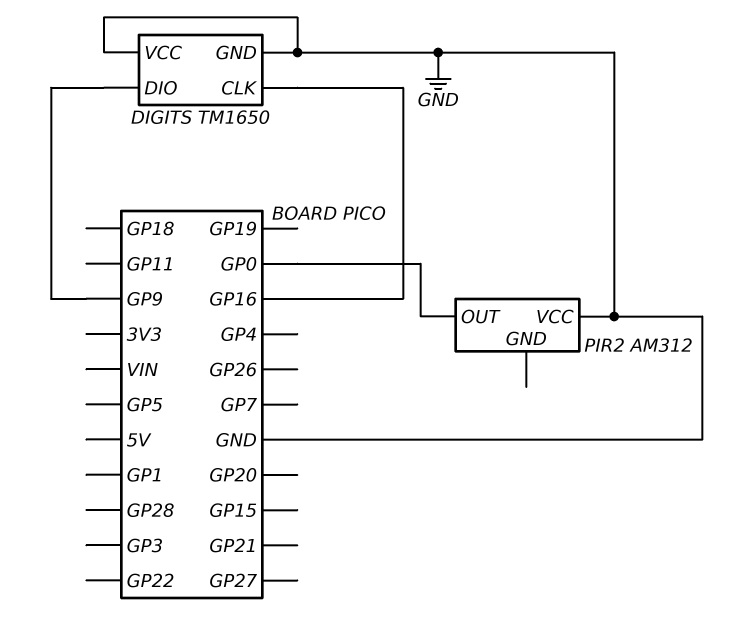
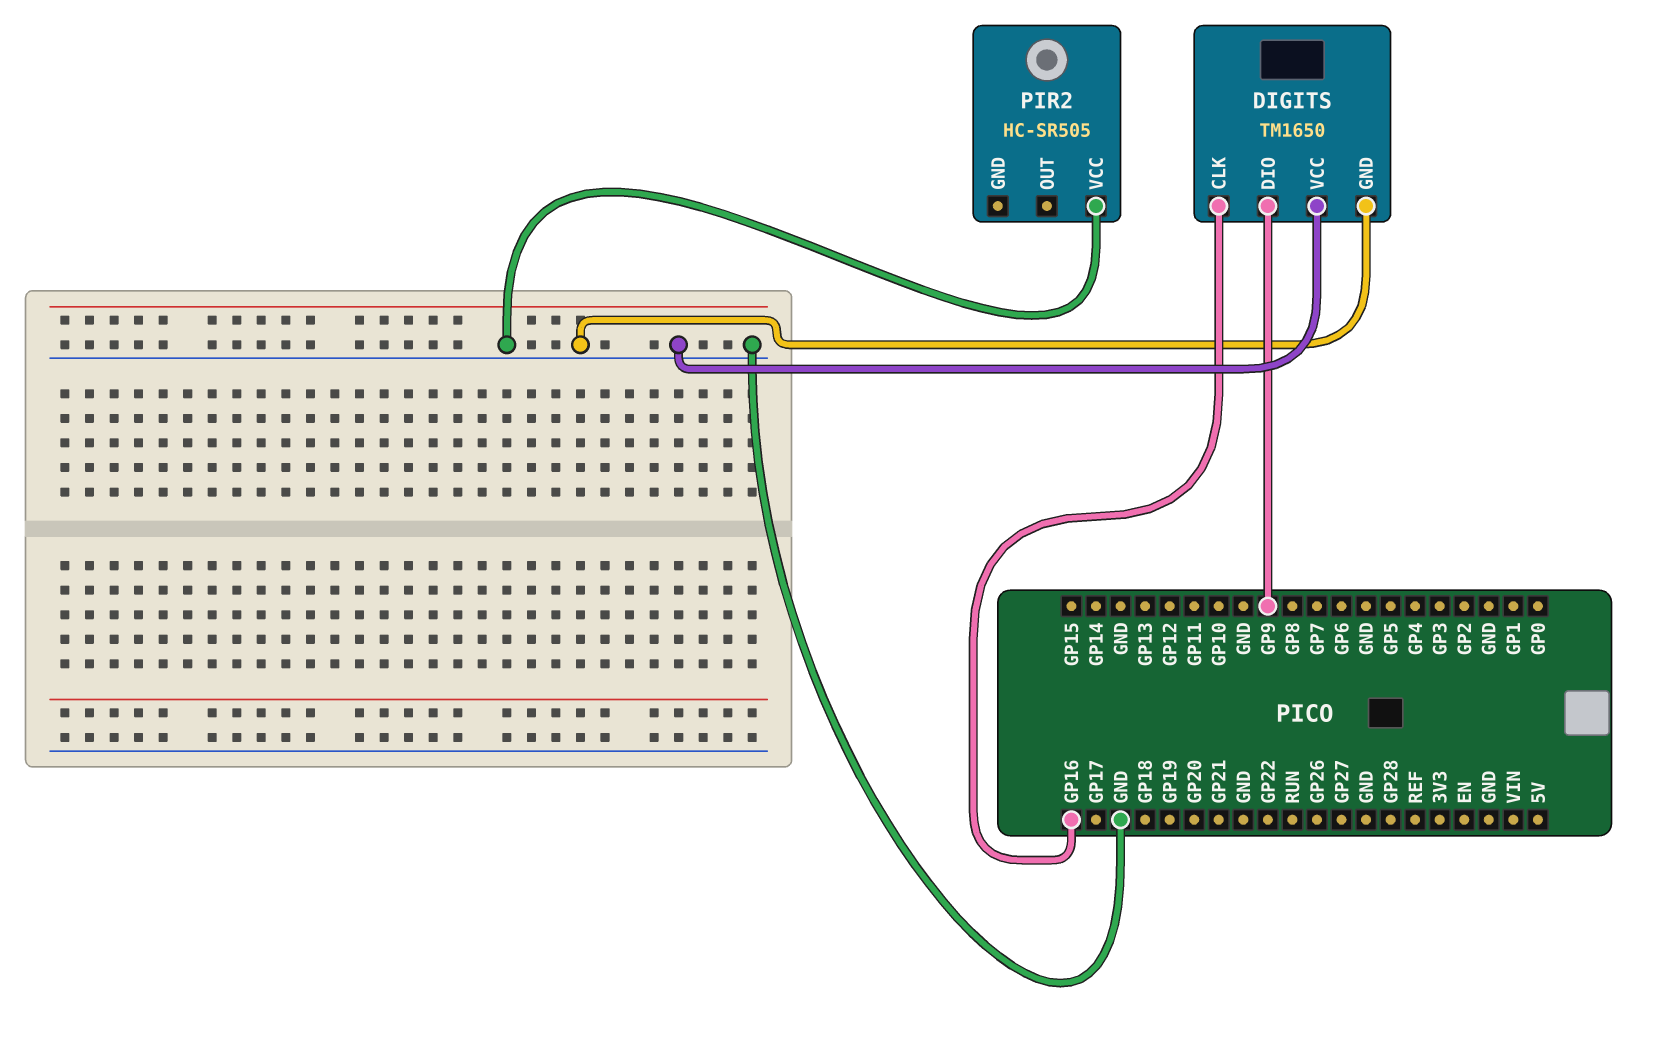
PIR2: AM312 -> HC-SR505
PIR2 pin OUT: GP0 -> none

